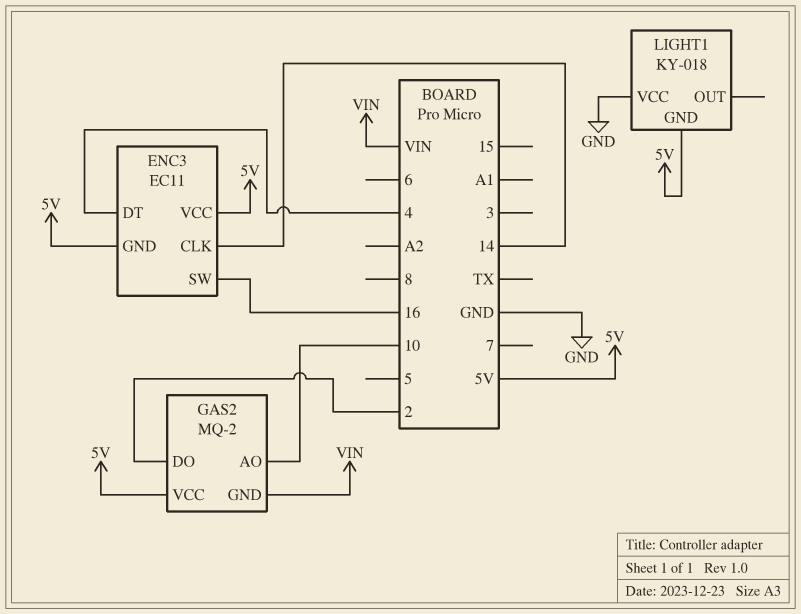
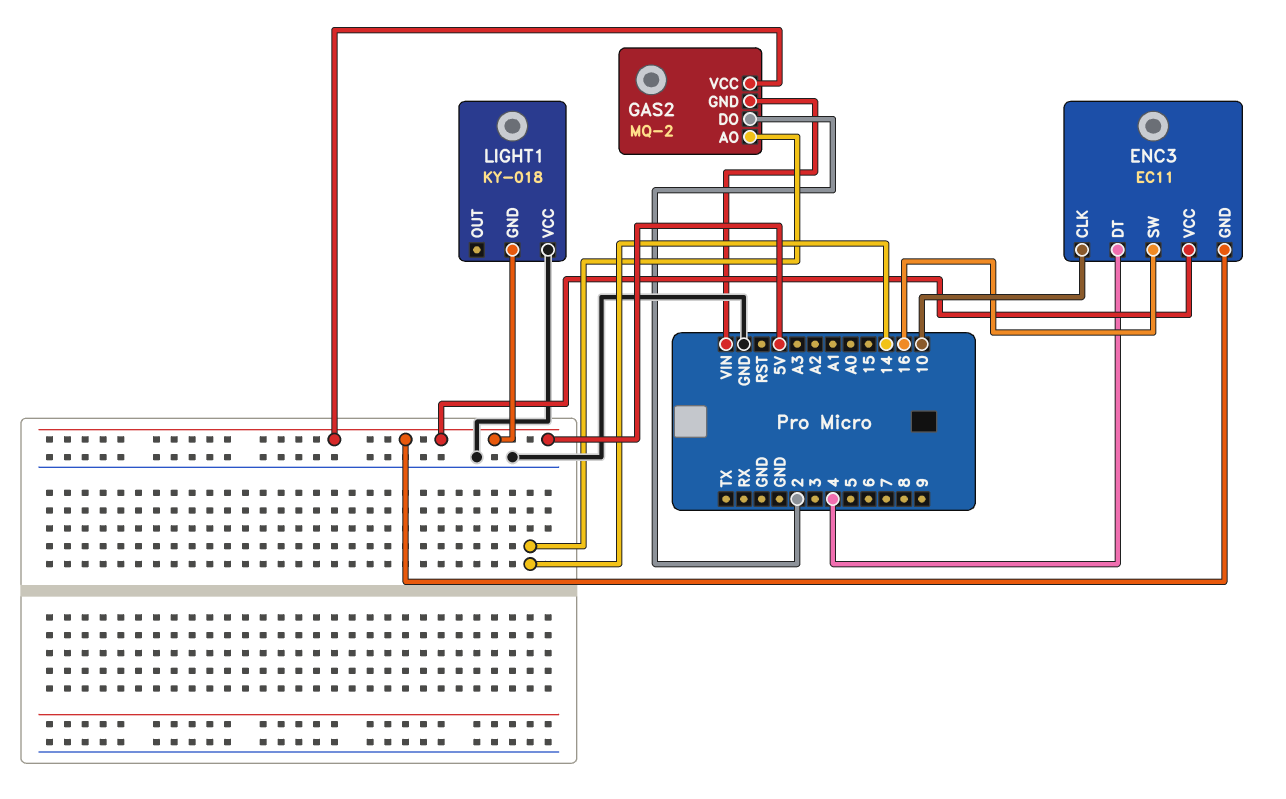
ENC3 pin CLK: 14 -> 10
GAS2 pin AO: 10 -> 14

